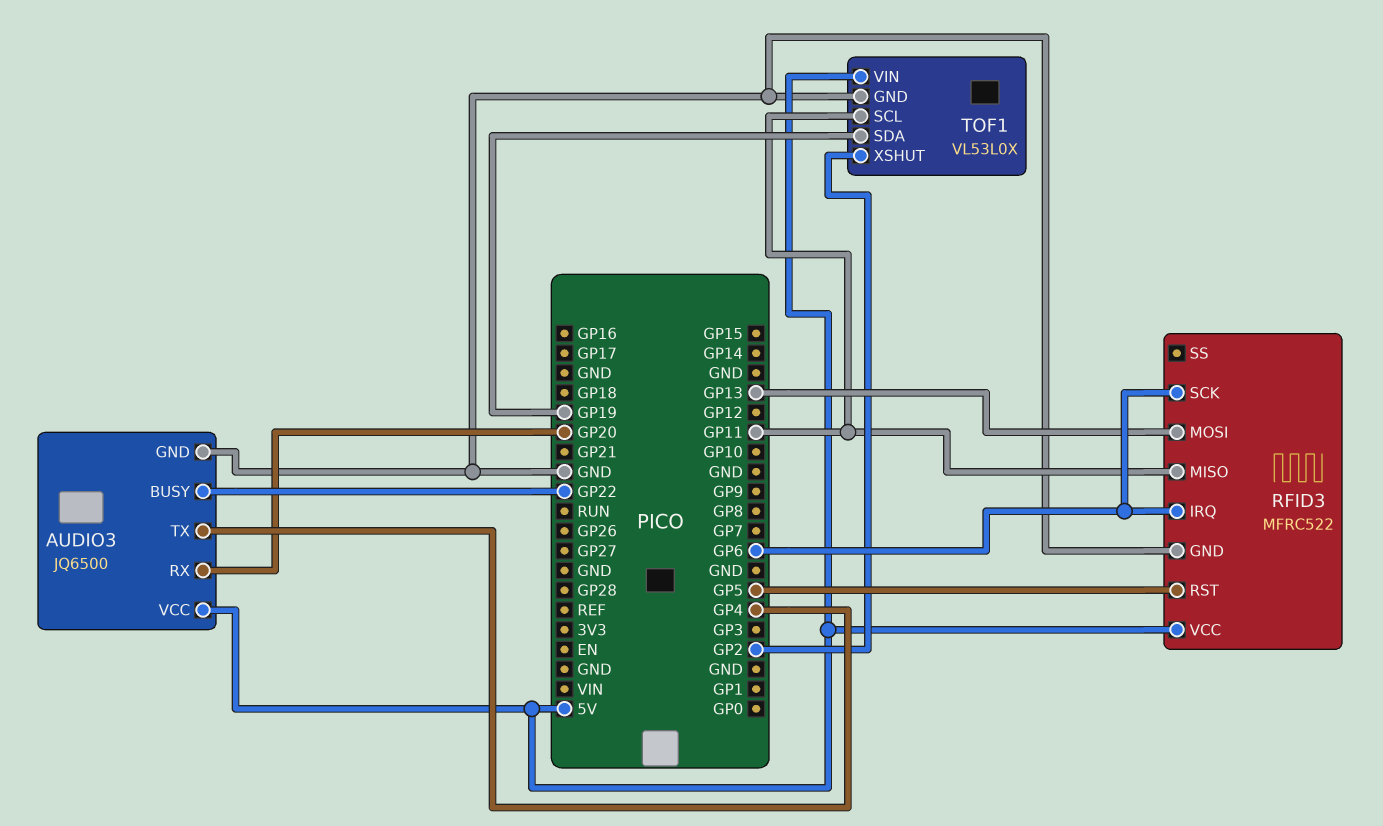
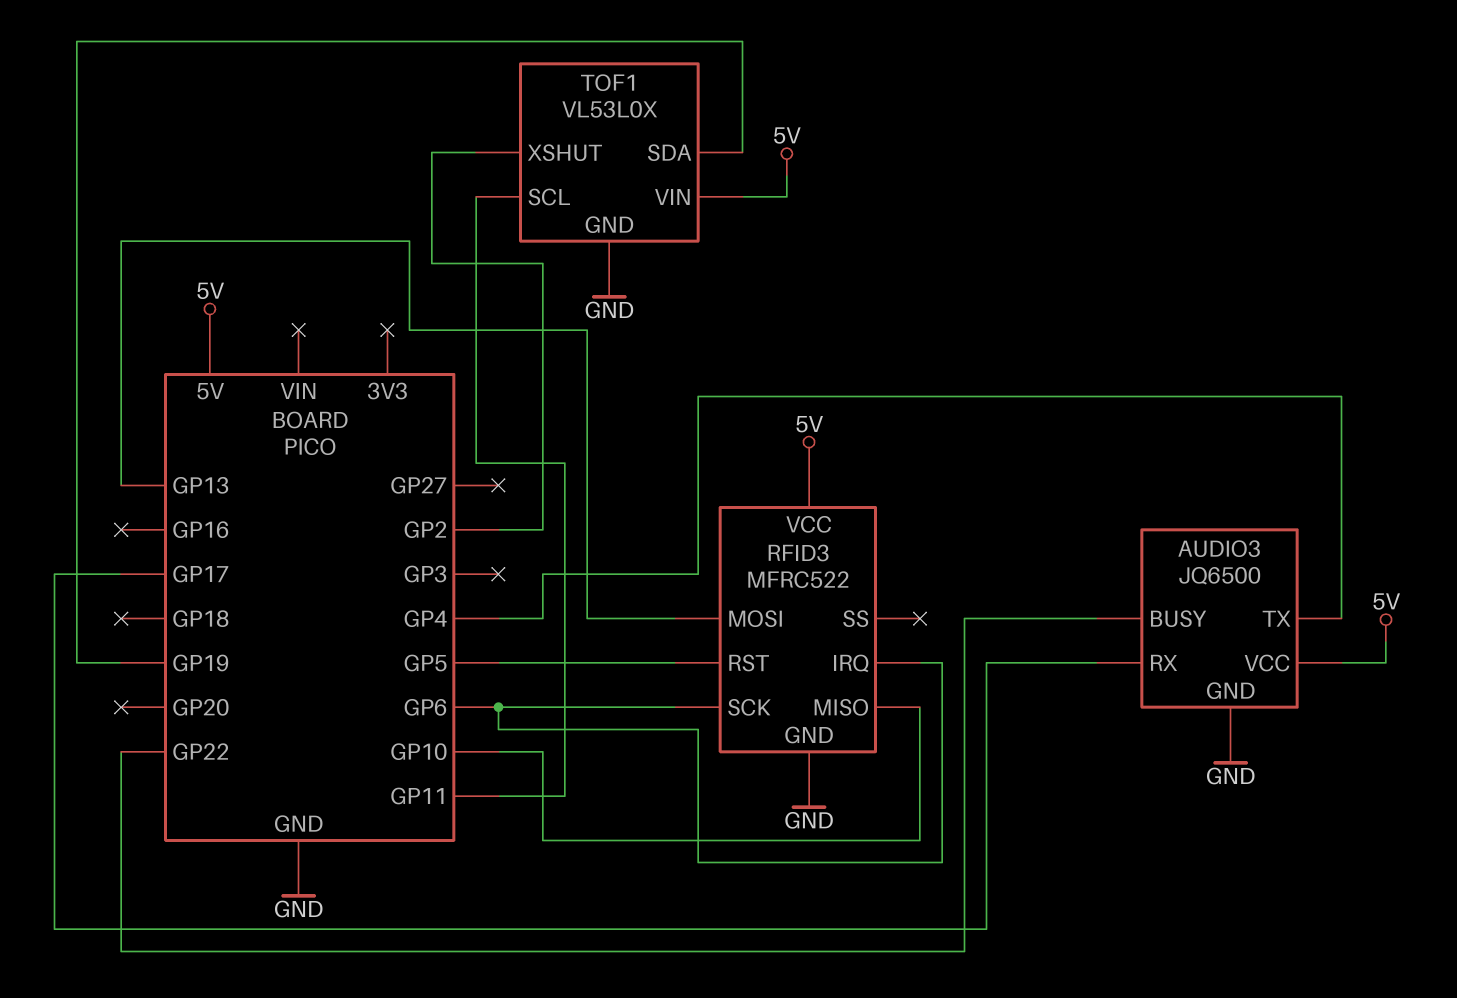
AUDIO3 pin RX: GP20 -> GP17
RFID3 pin MISO: GP11 -> GP10

